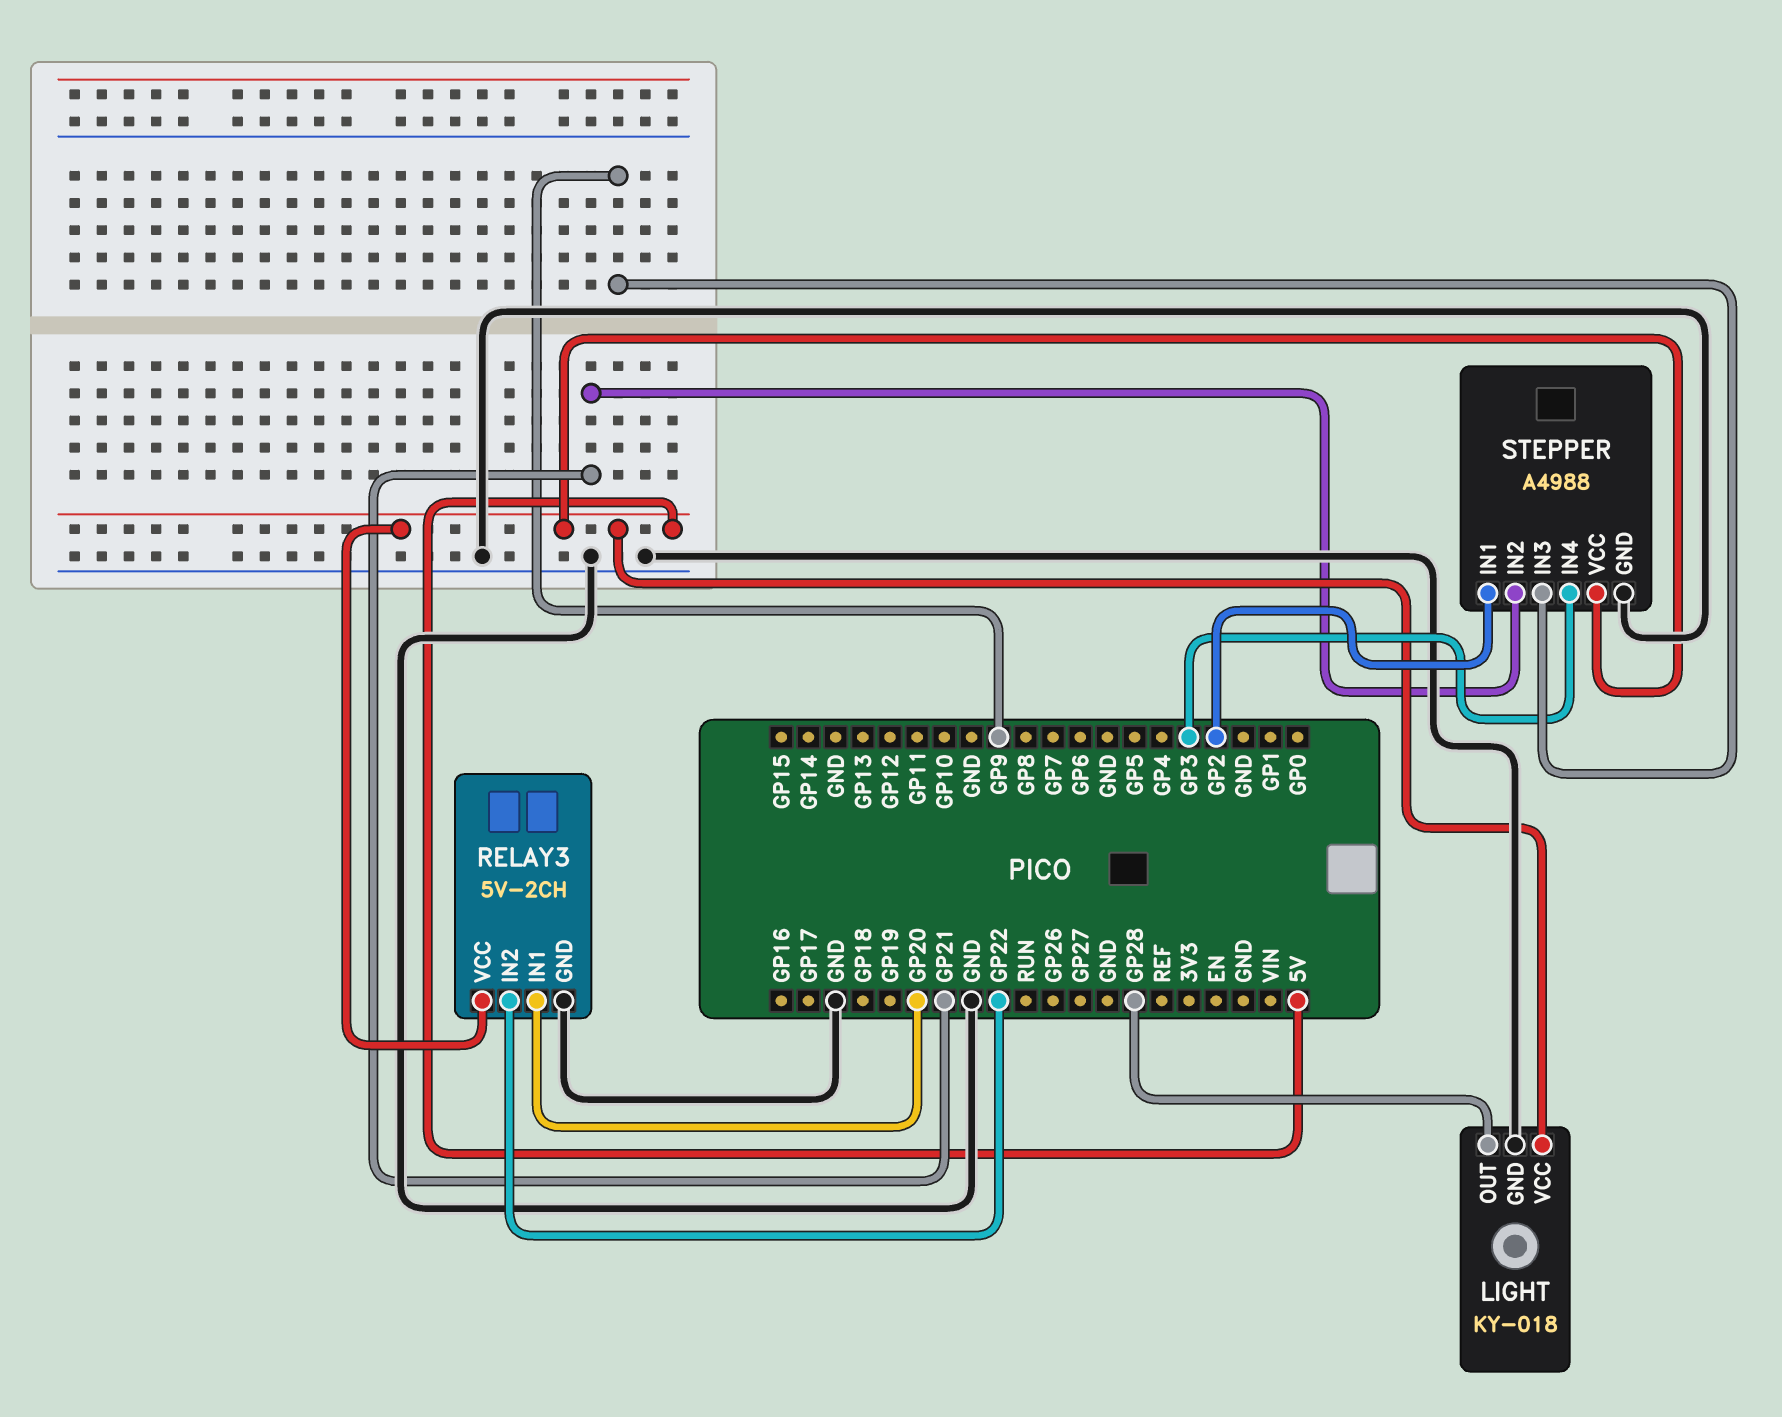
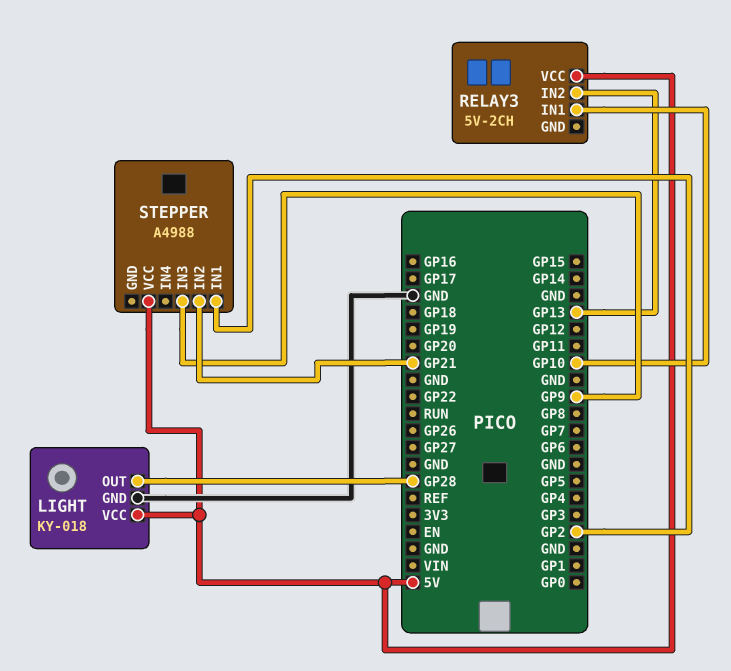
RELAY3 pin GND: GND -> none
RELAY3 pin IN1: GP20 -> GP10
RELAY3 pin IN2: GP22 -> GP13
STEPPER pin GND: GND -> none
STEPPER pin IN4: GP3 -> none

